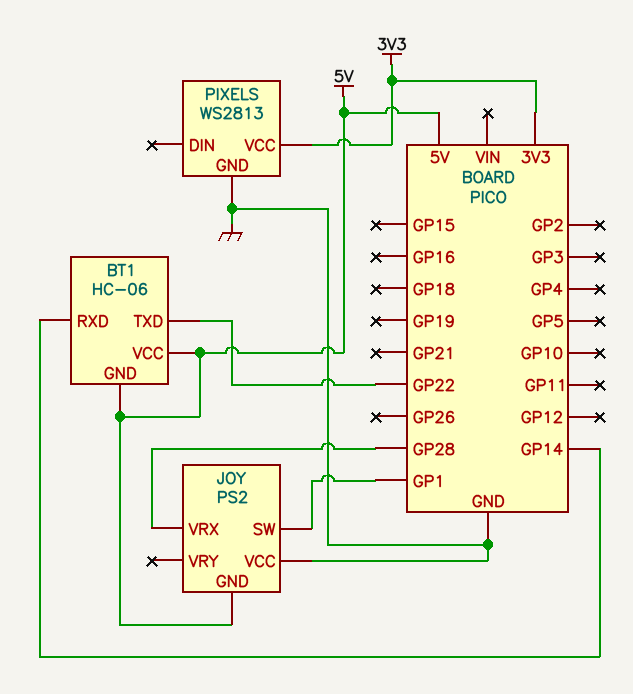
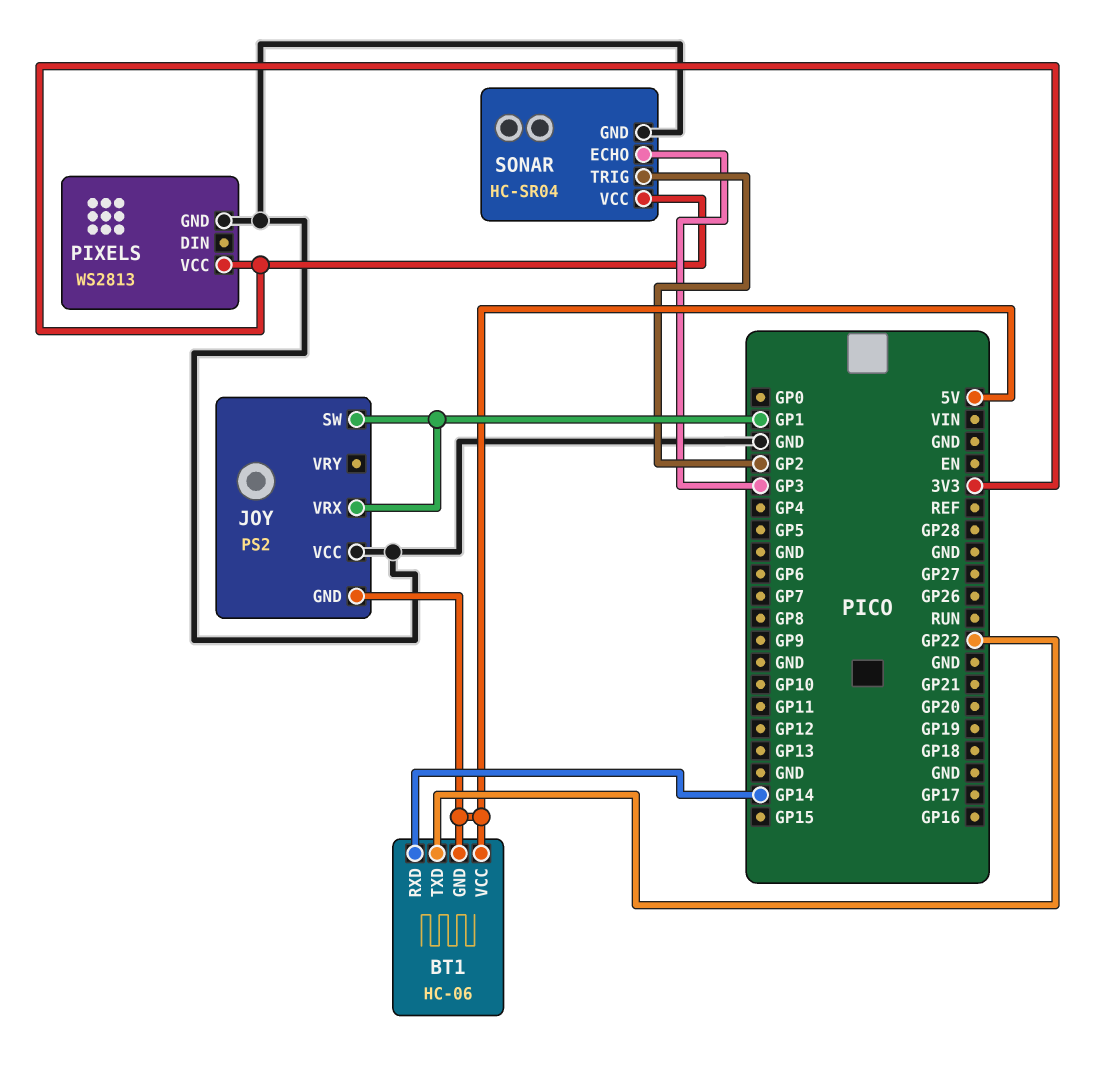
JOY pin VRX: GP28 -> GP1
SONAR: none -> HC-SR04
SONAR pin ECHO: none -> GP3
SONAR pin GND: none -> GND
SONAR pin TRIG: none -> GP2
SONAR pin VCC: none -> 3V3

